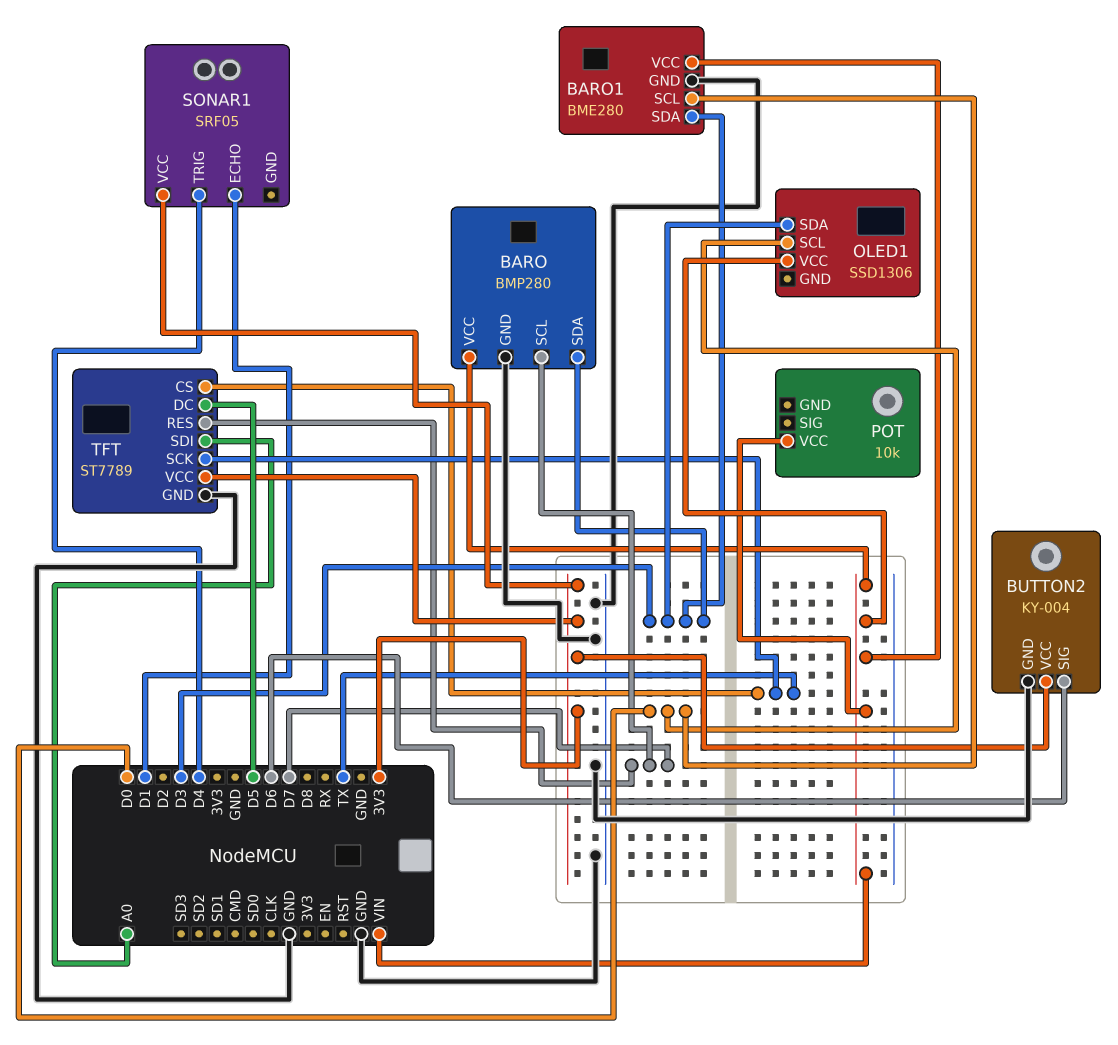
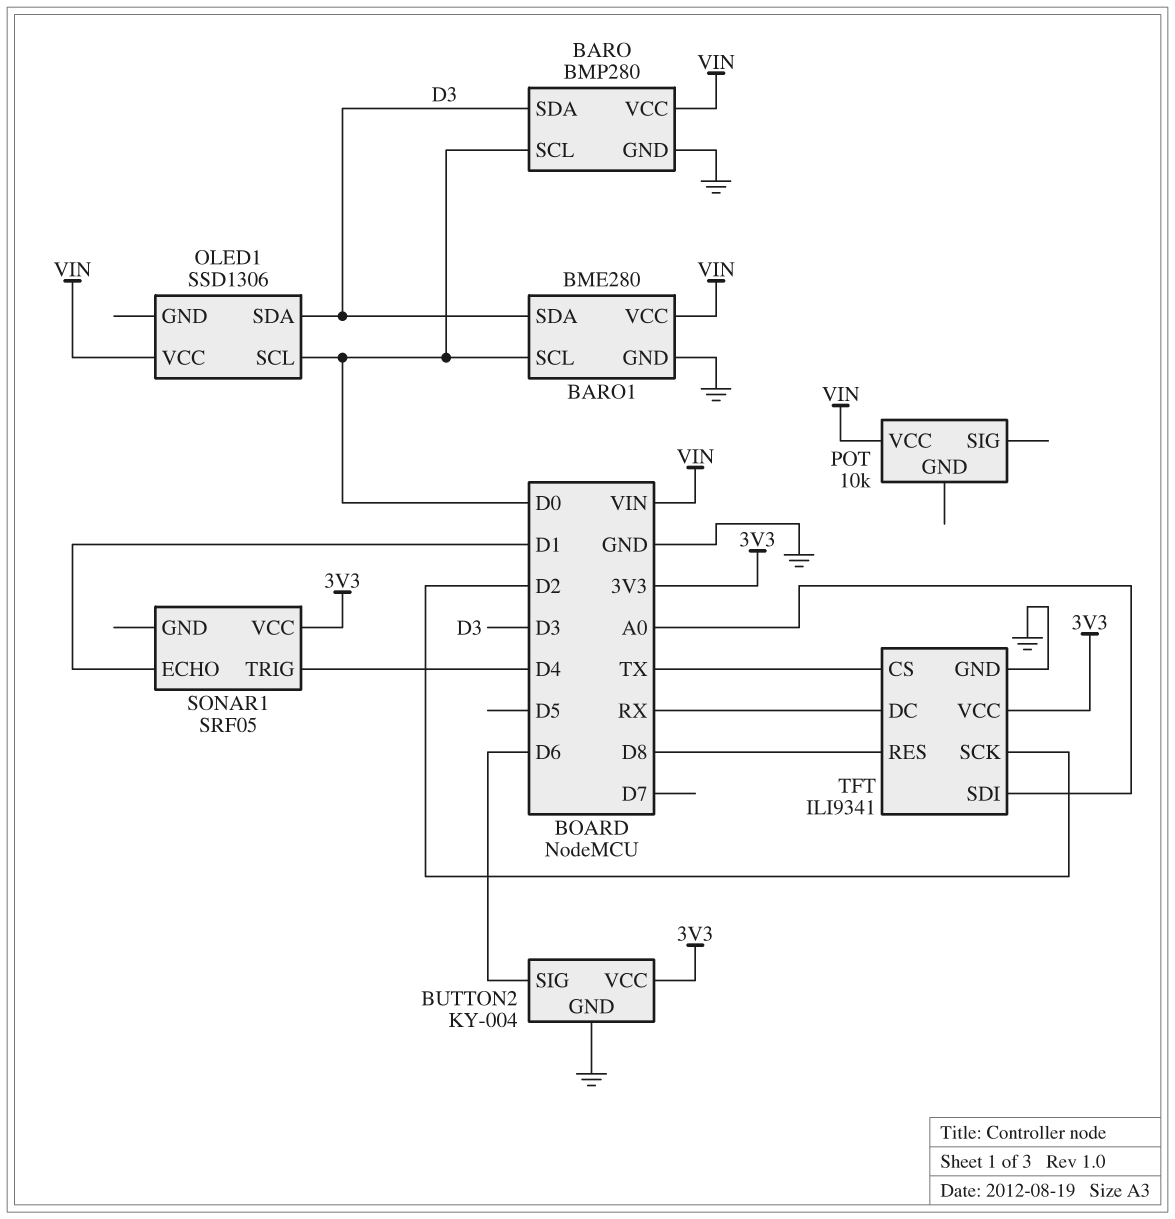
BARO pin SCL: D7 -> D0
TFT: ST7789 -> ILI9341
TFT pin DC: D5 -> RX
TFT pin RES: D7 -> D8
TFT pin SCK: TX -> D2

